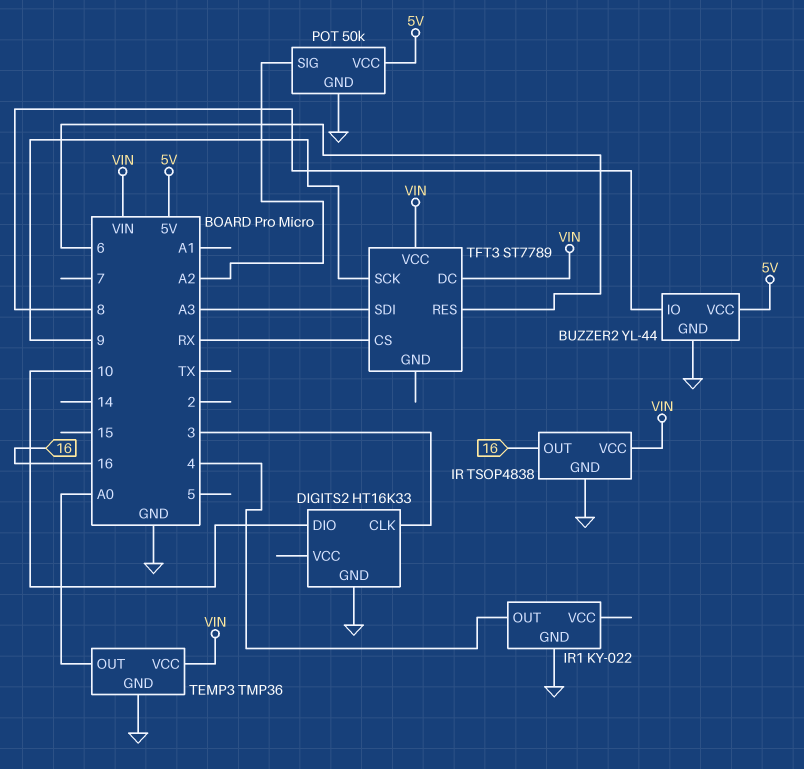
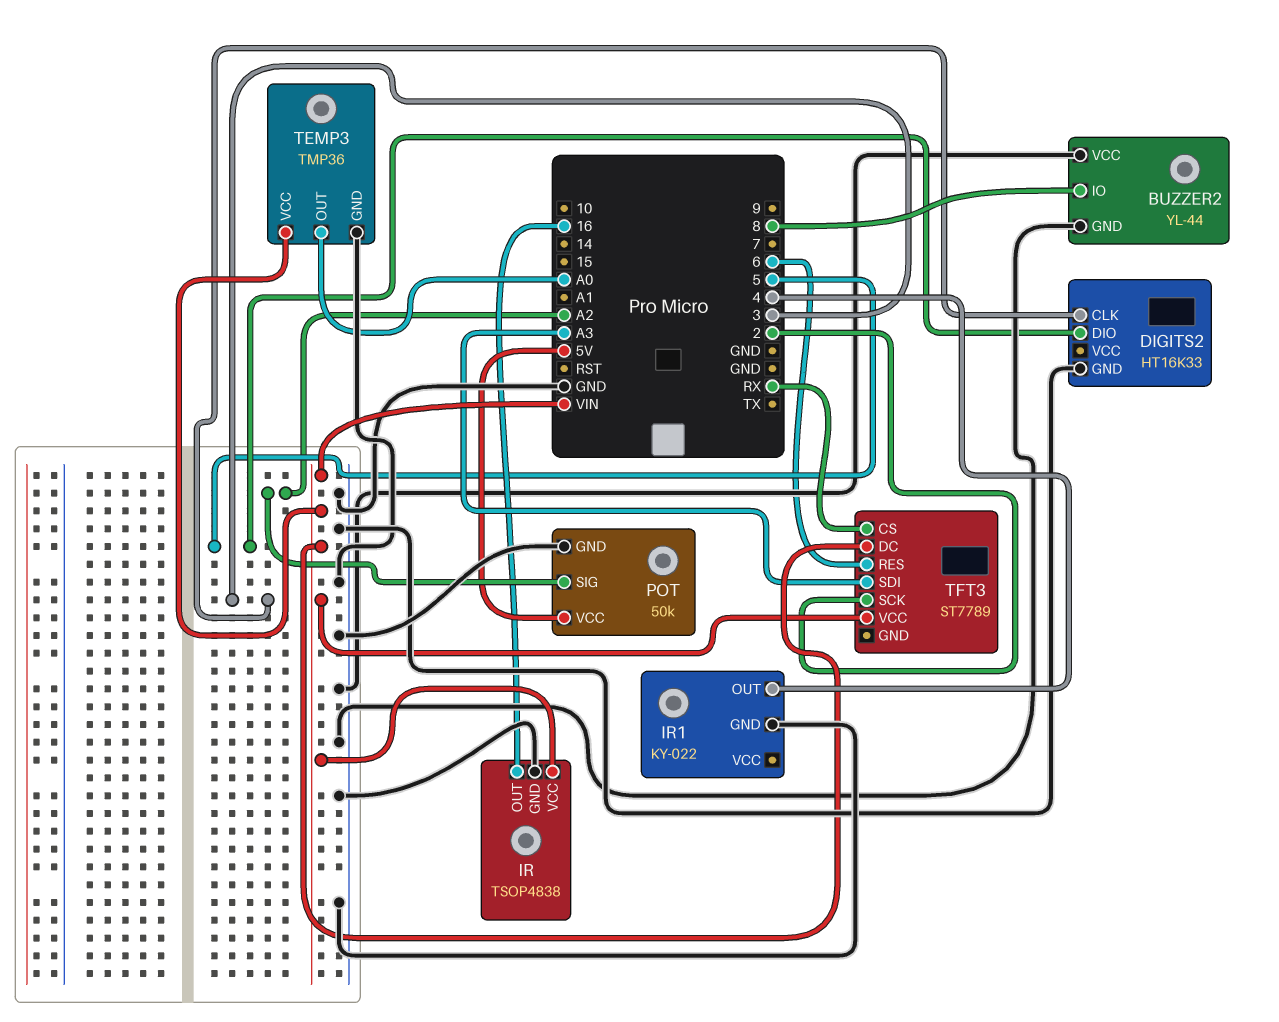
BUZZER2 pin VCC: 5V -> GND
DIGITS2 pin DIO: 10 -> 5
TFT3 pin SCK: 9 -> 2

